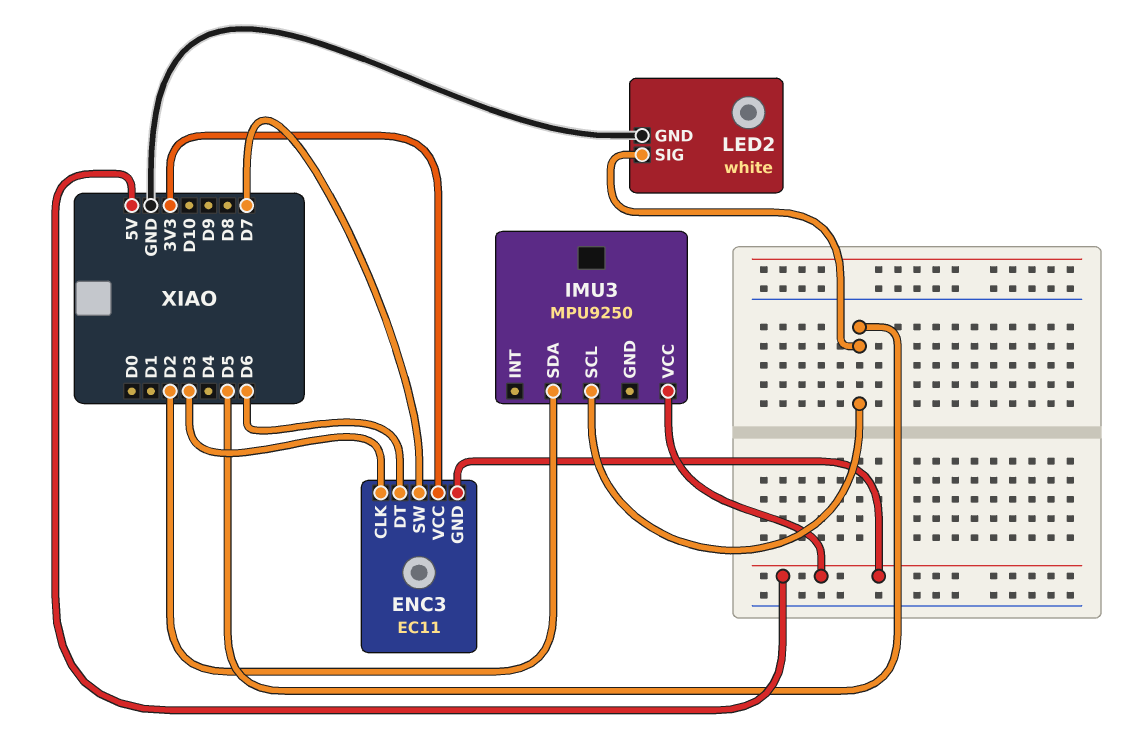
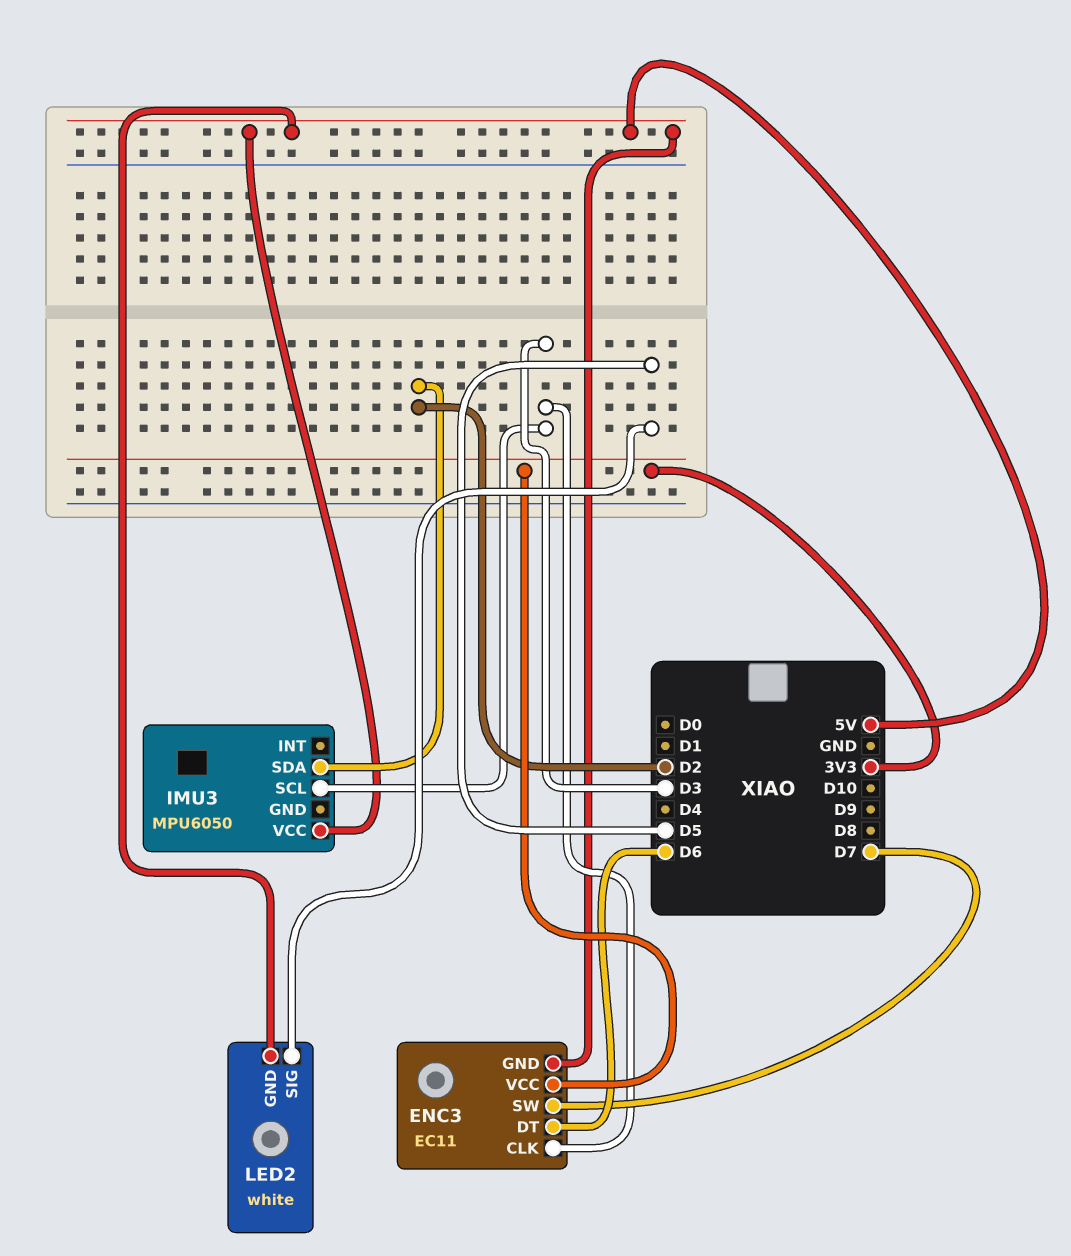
IMU3: MPU9250 -> MPU6050
IMU3 pin SCL: D5 -> D3
LED2 pin GND: GND -> 5V

